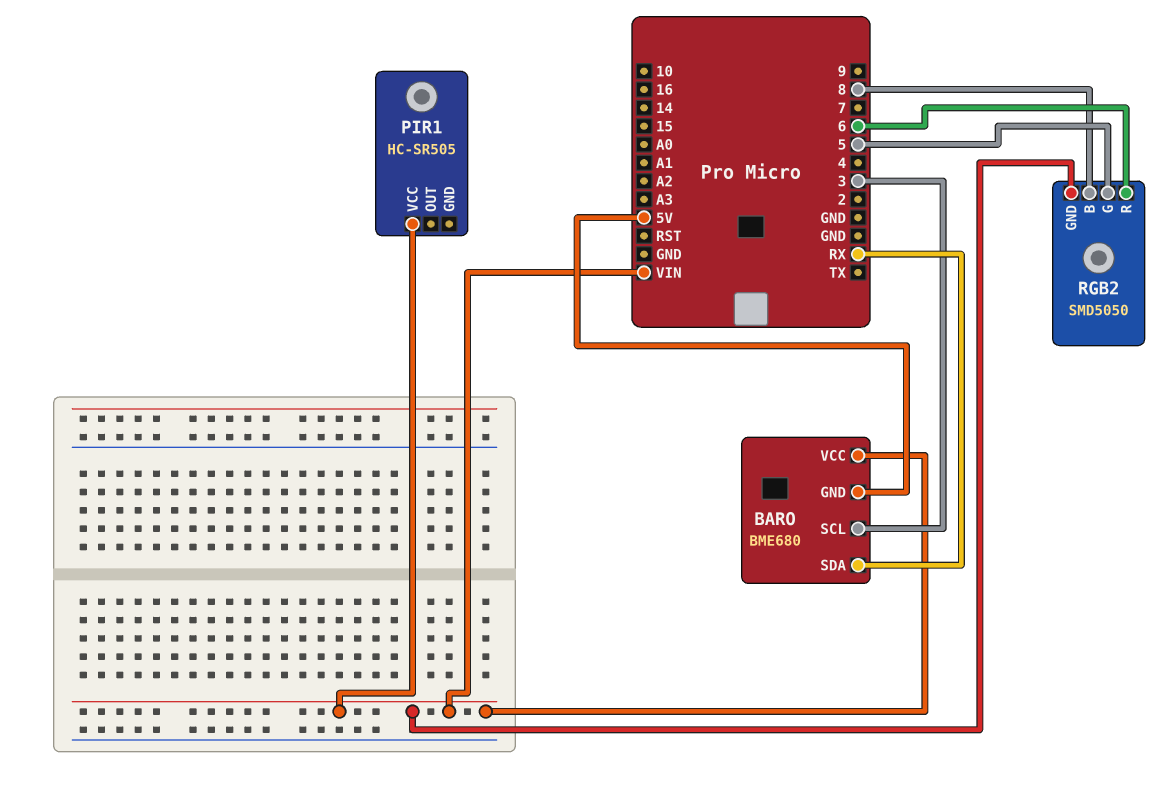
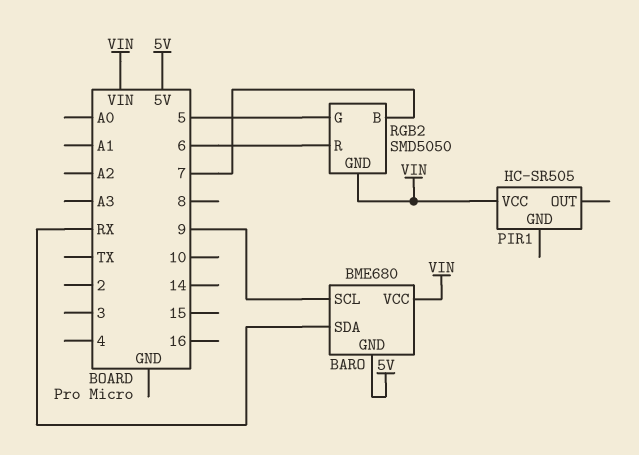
BARO pin SCL: 3 -> 9
RGB2 pin B: 8 -> 7

